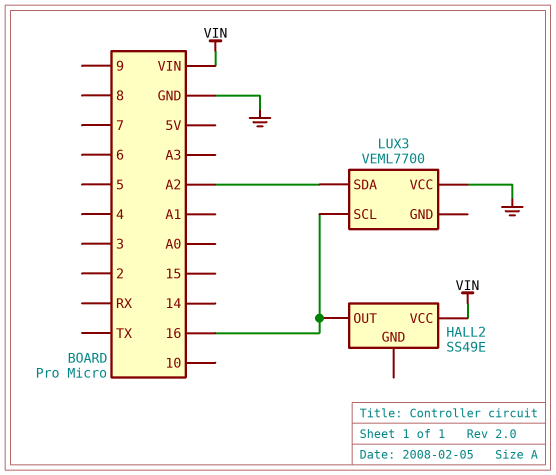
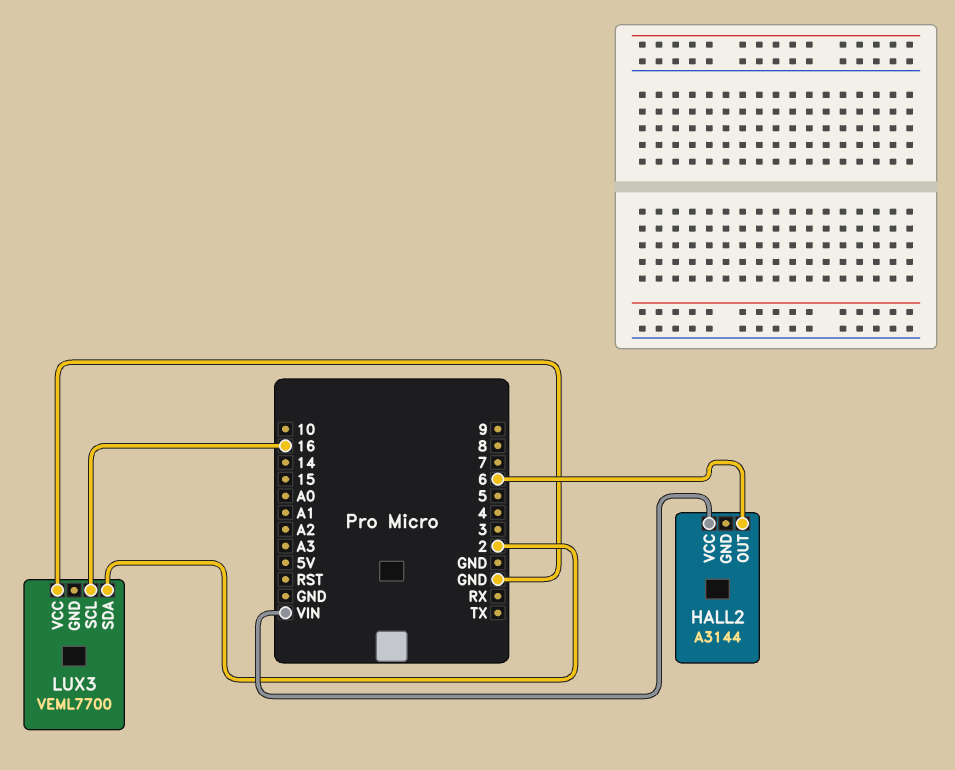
HALL2: SS49E -> A3144
HALL2 pin OUT: 16 -> 6
LUX3 pin SDA: A2 -> 2

